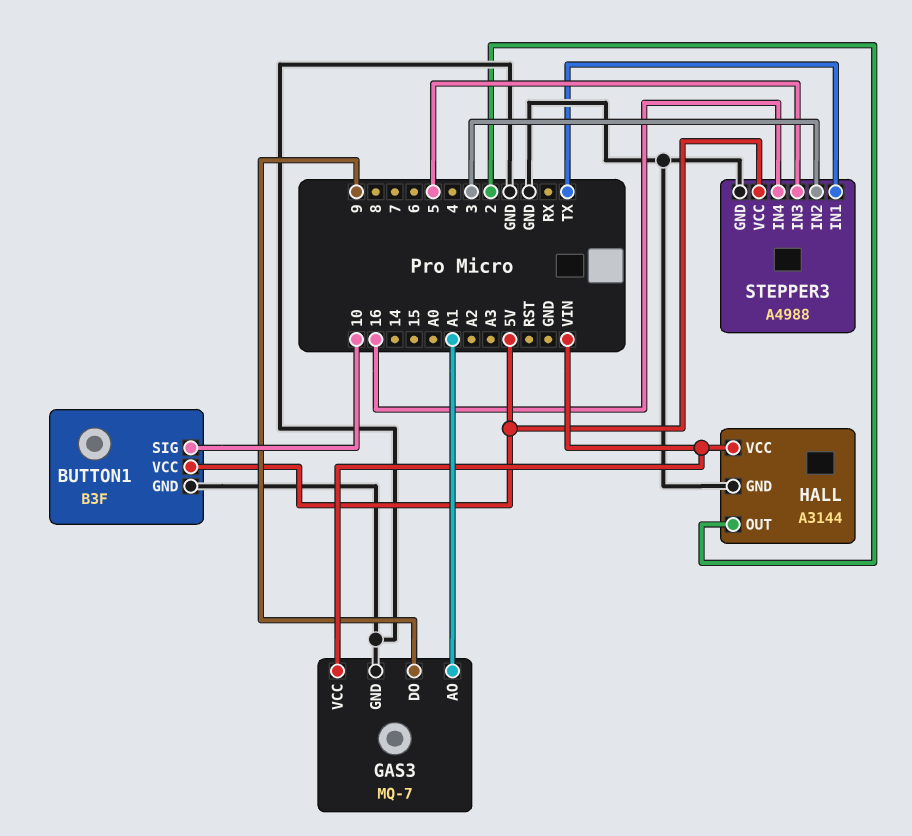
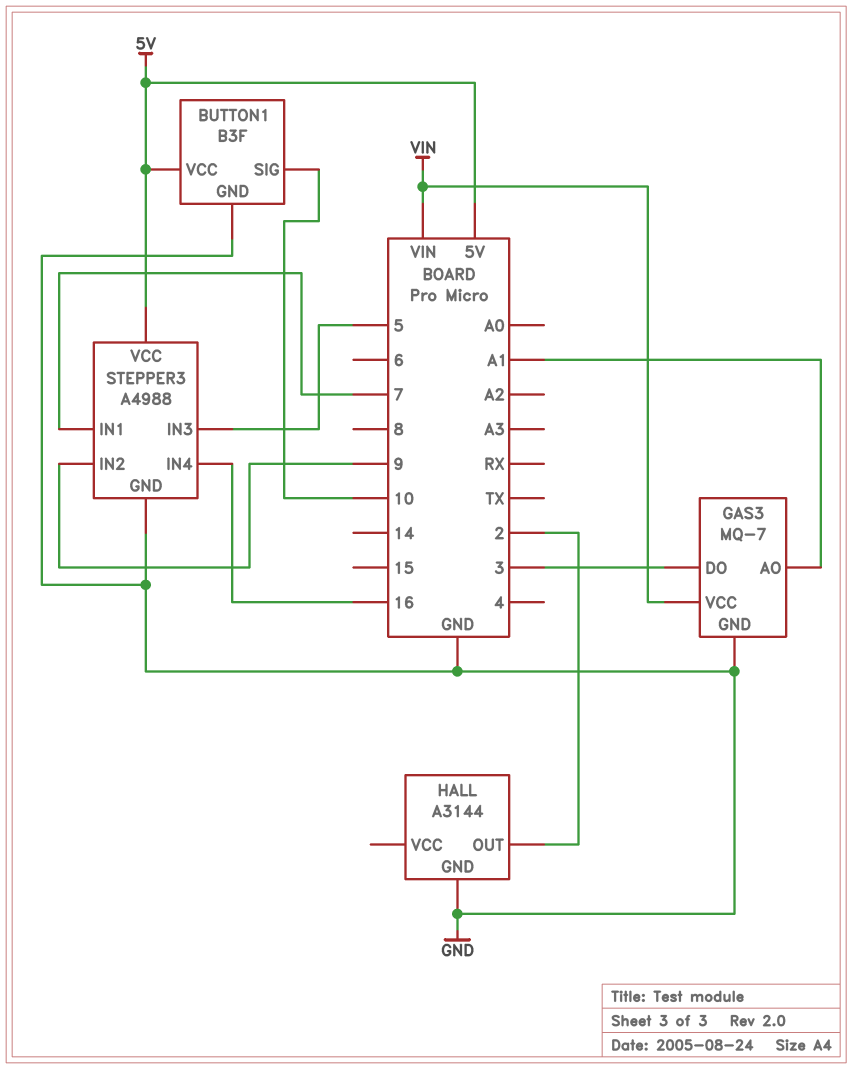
GAS3 pin DO: 9 -> 3
HALL pin VCC: VIN -> none
STEPPER3 pin IN1: TX -> 7
STEPPER3 pin IN2: 3 -> 9

